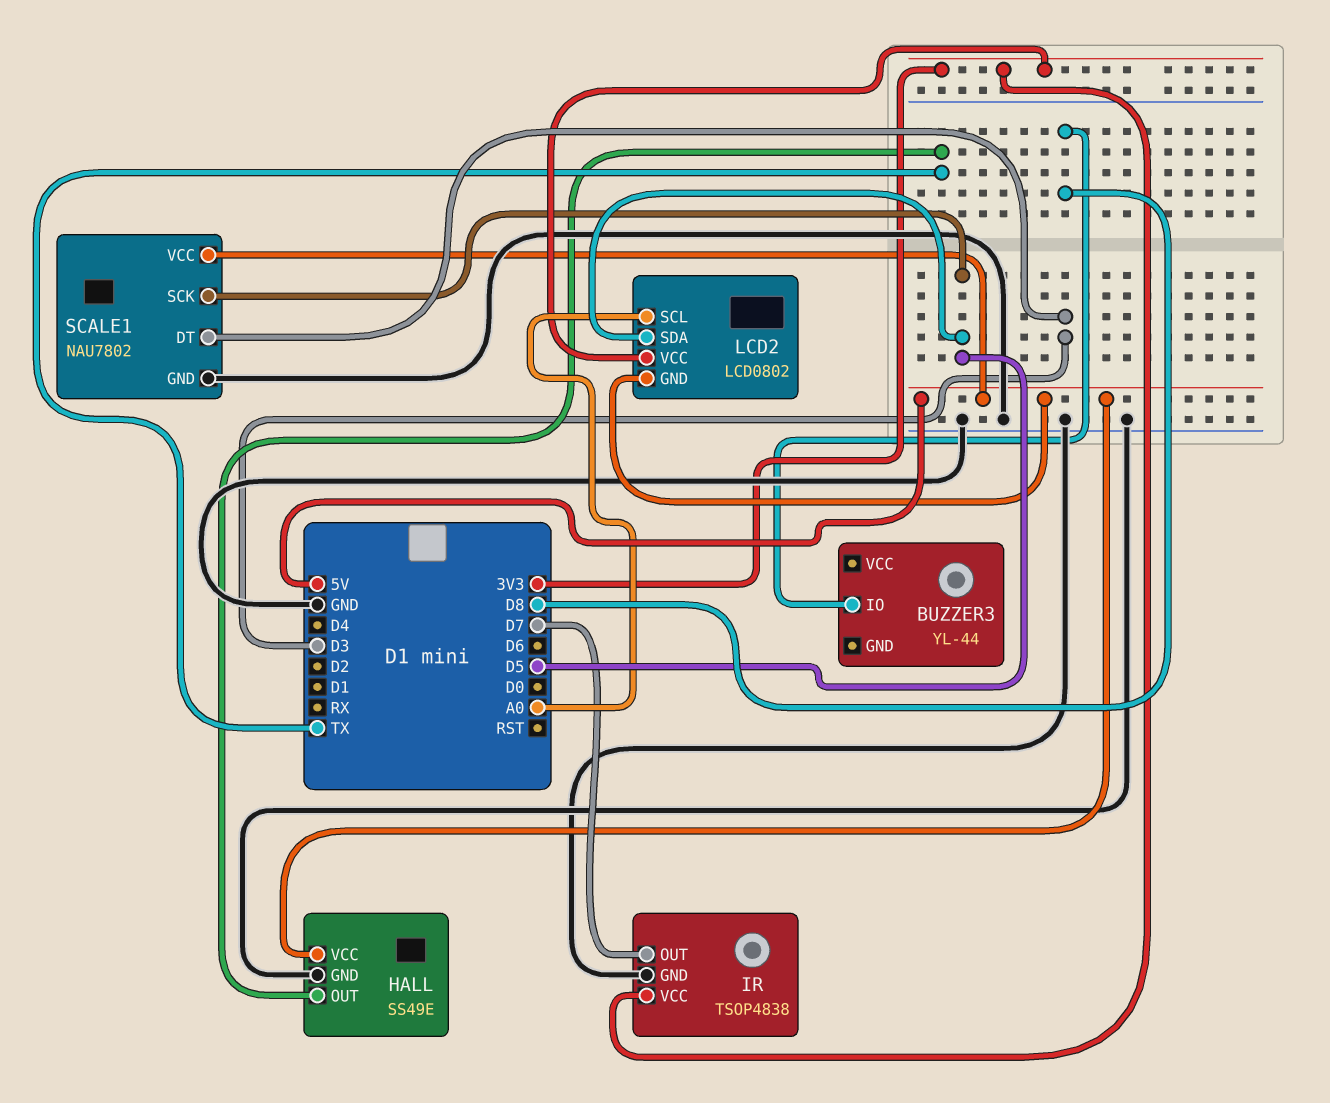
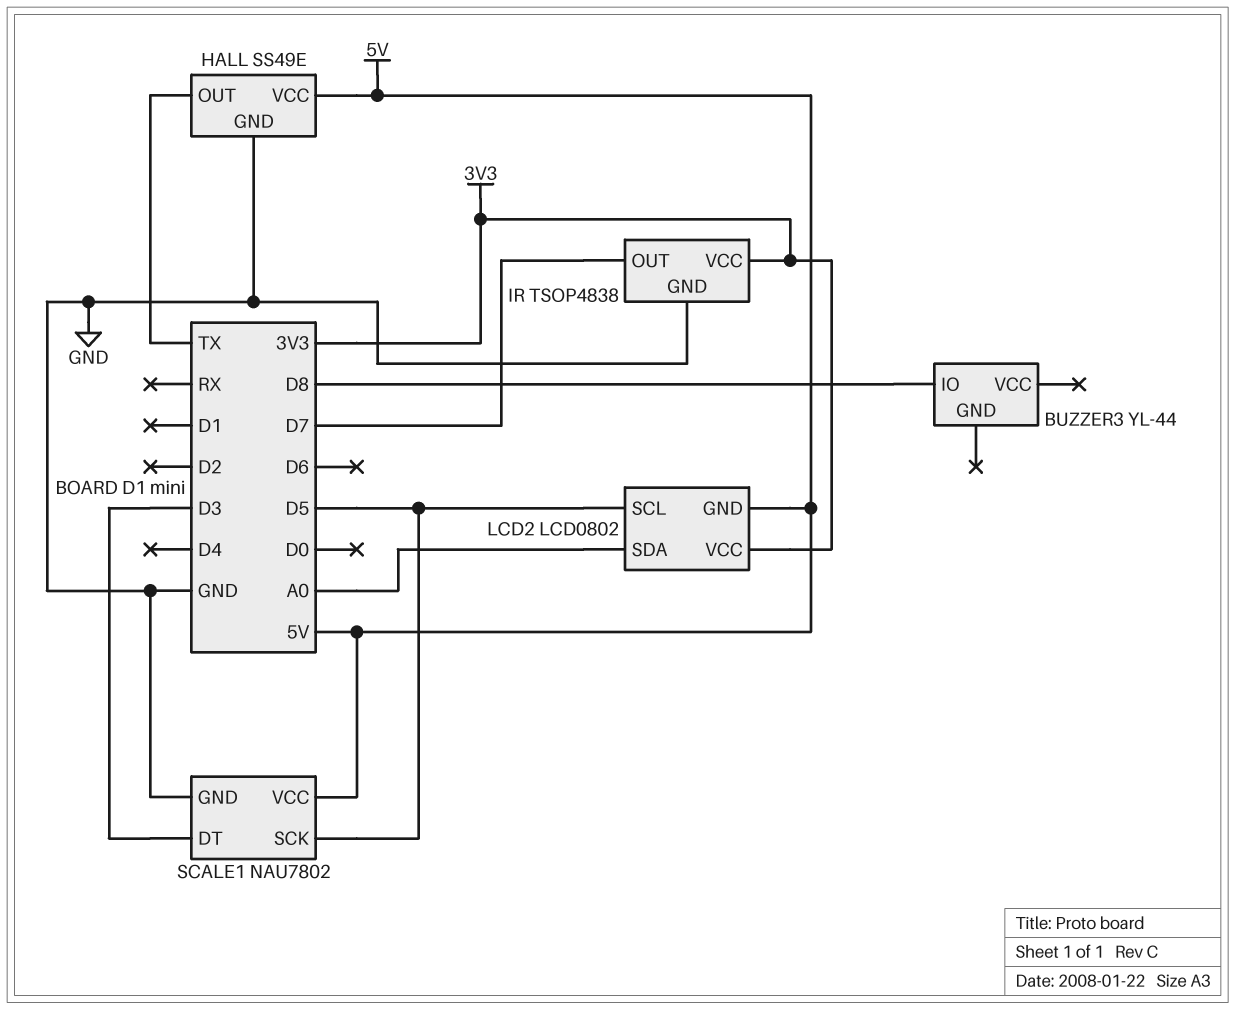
LCD2 pin SCL: A0 -> D5
LCD2 pin SDA: D5 -> A0

